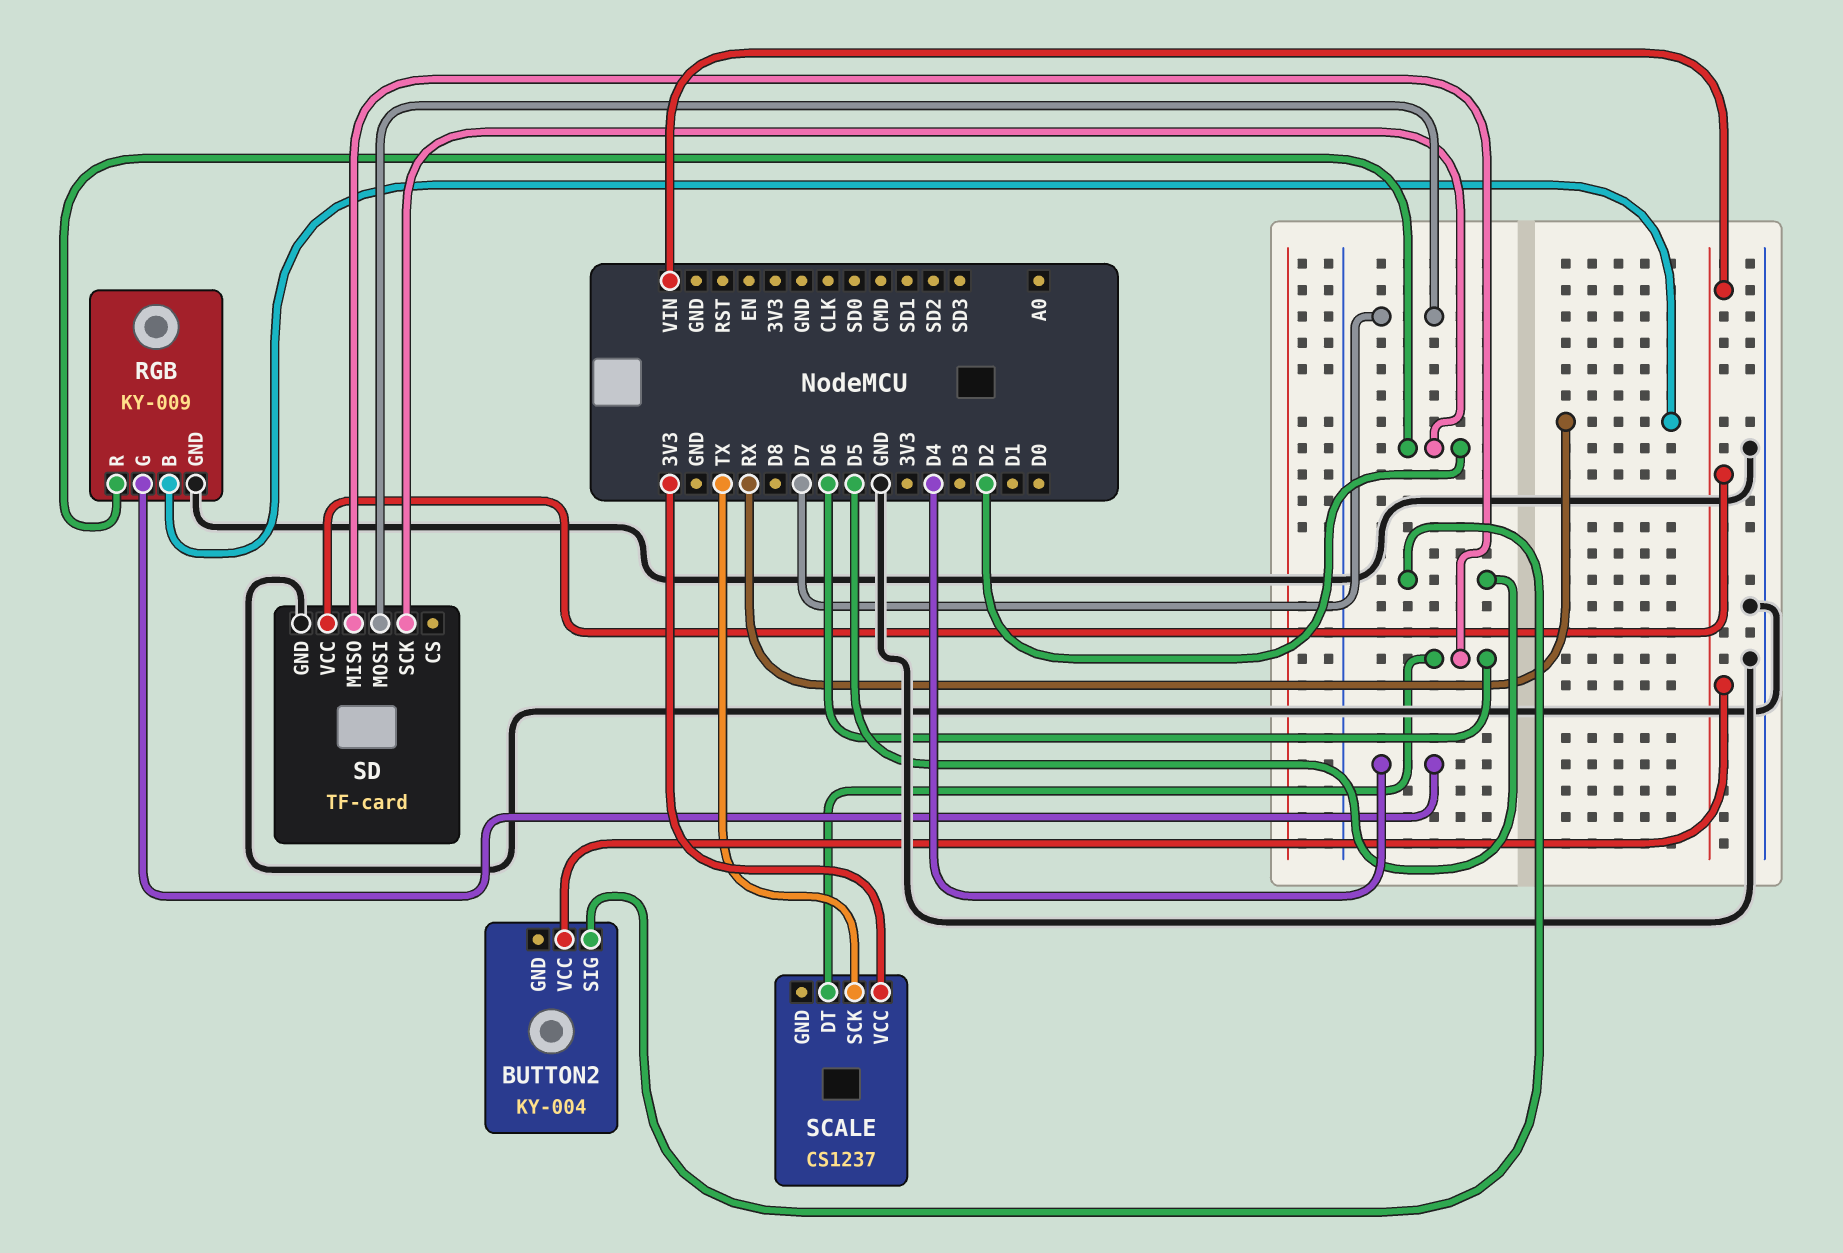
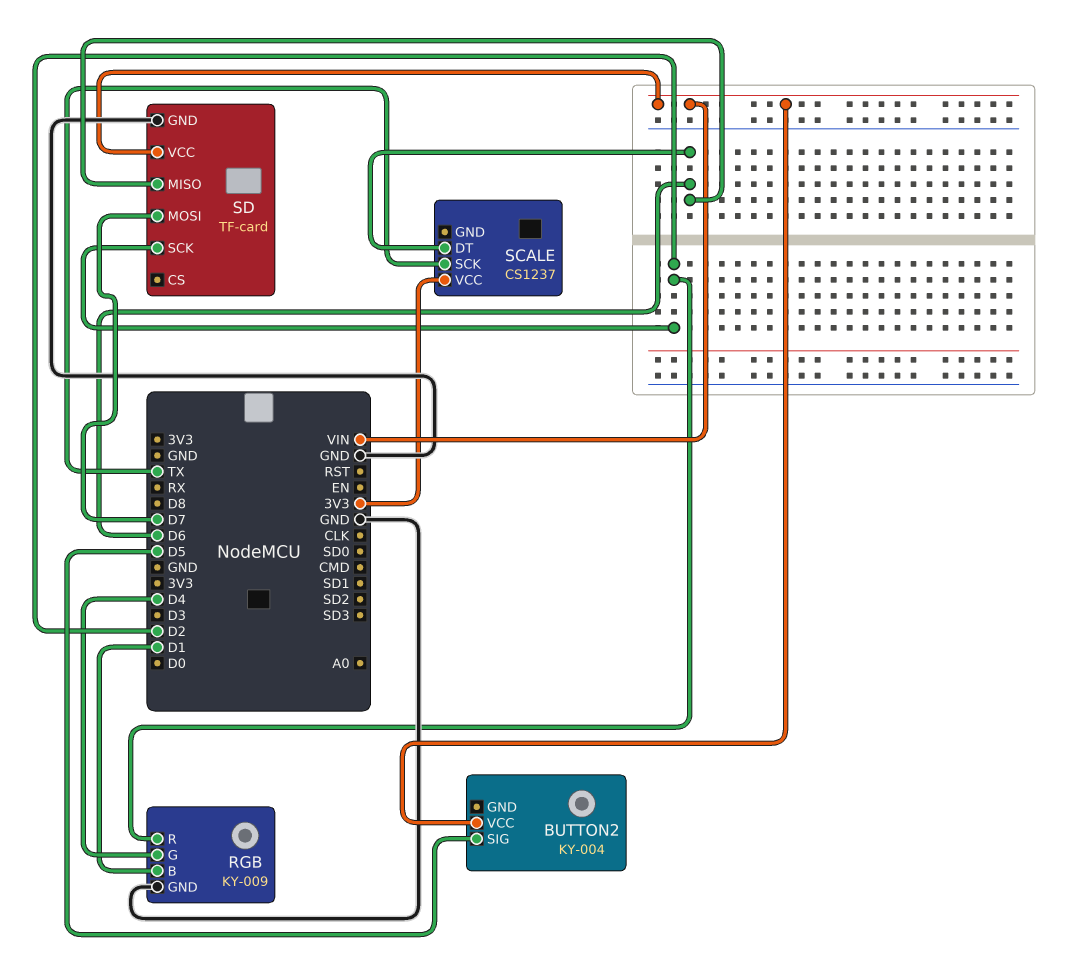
RGB pin B: RX -> D1

